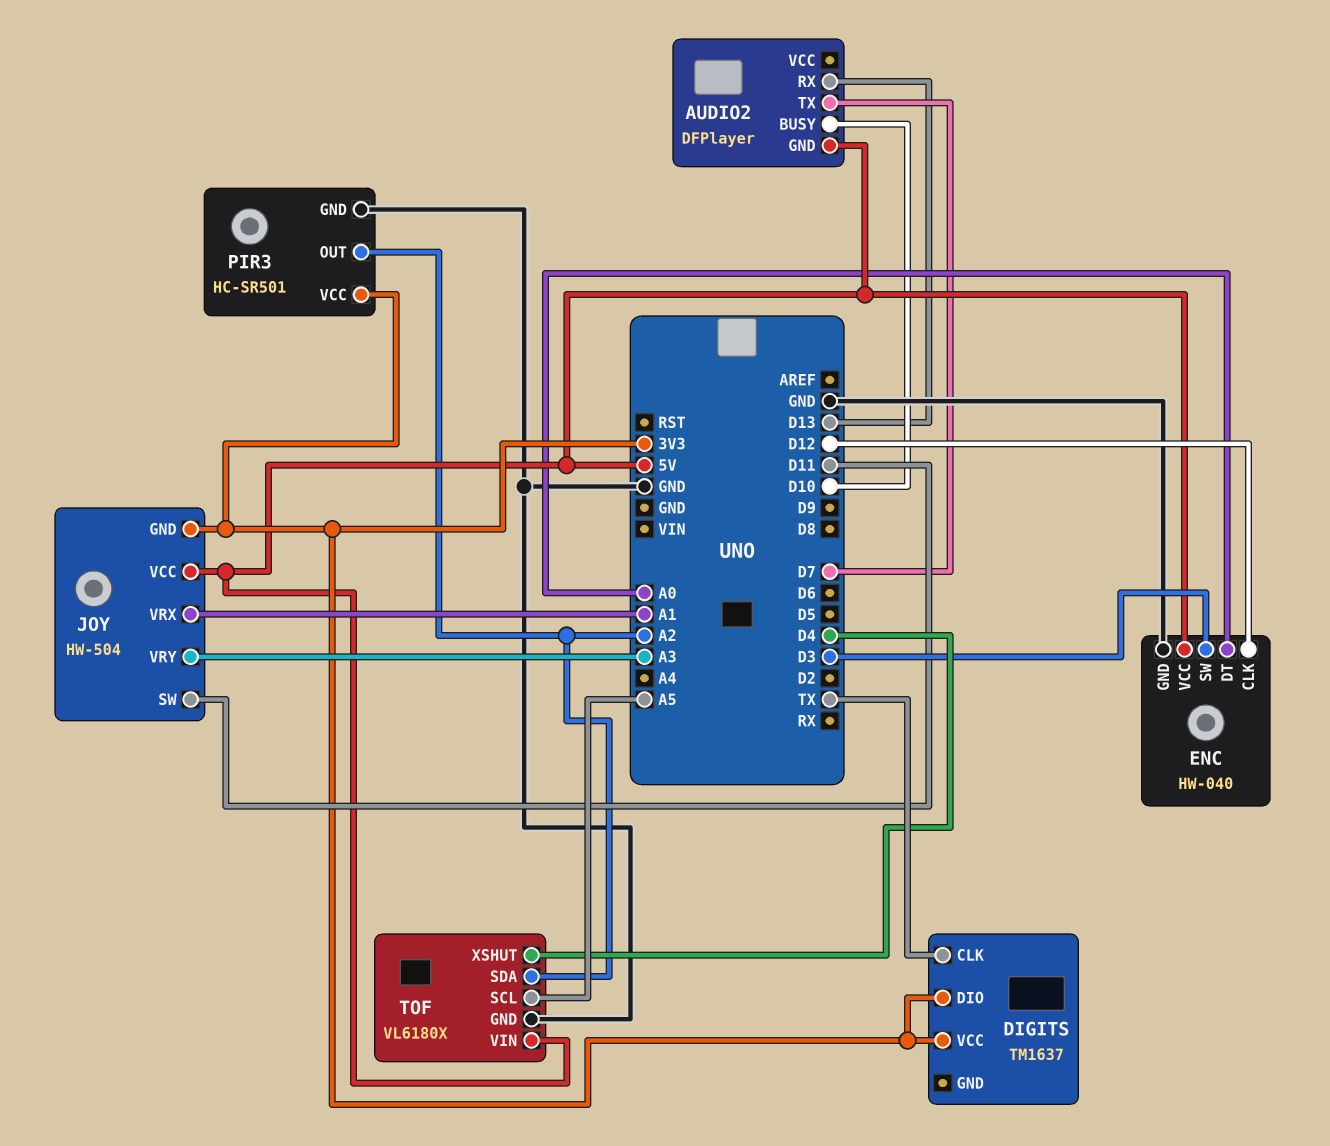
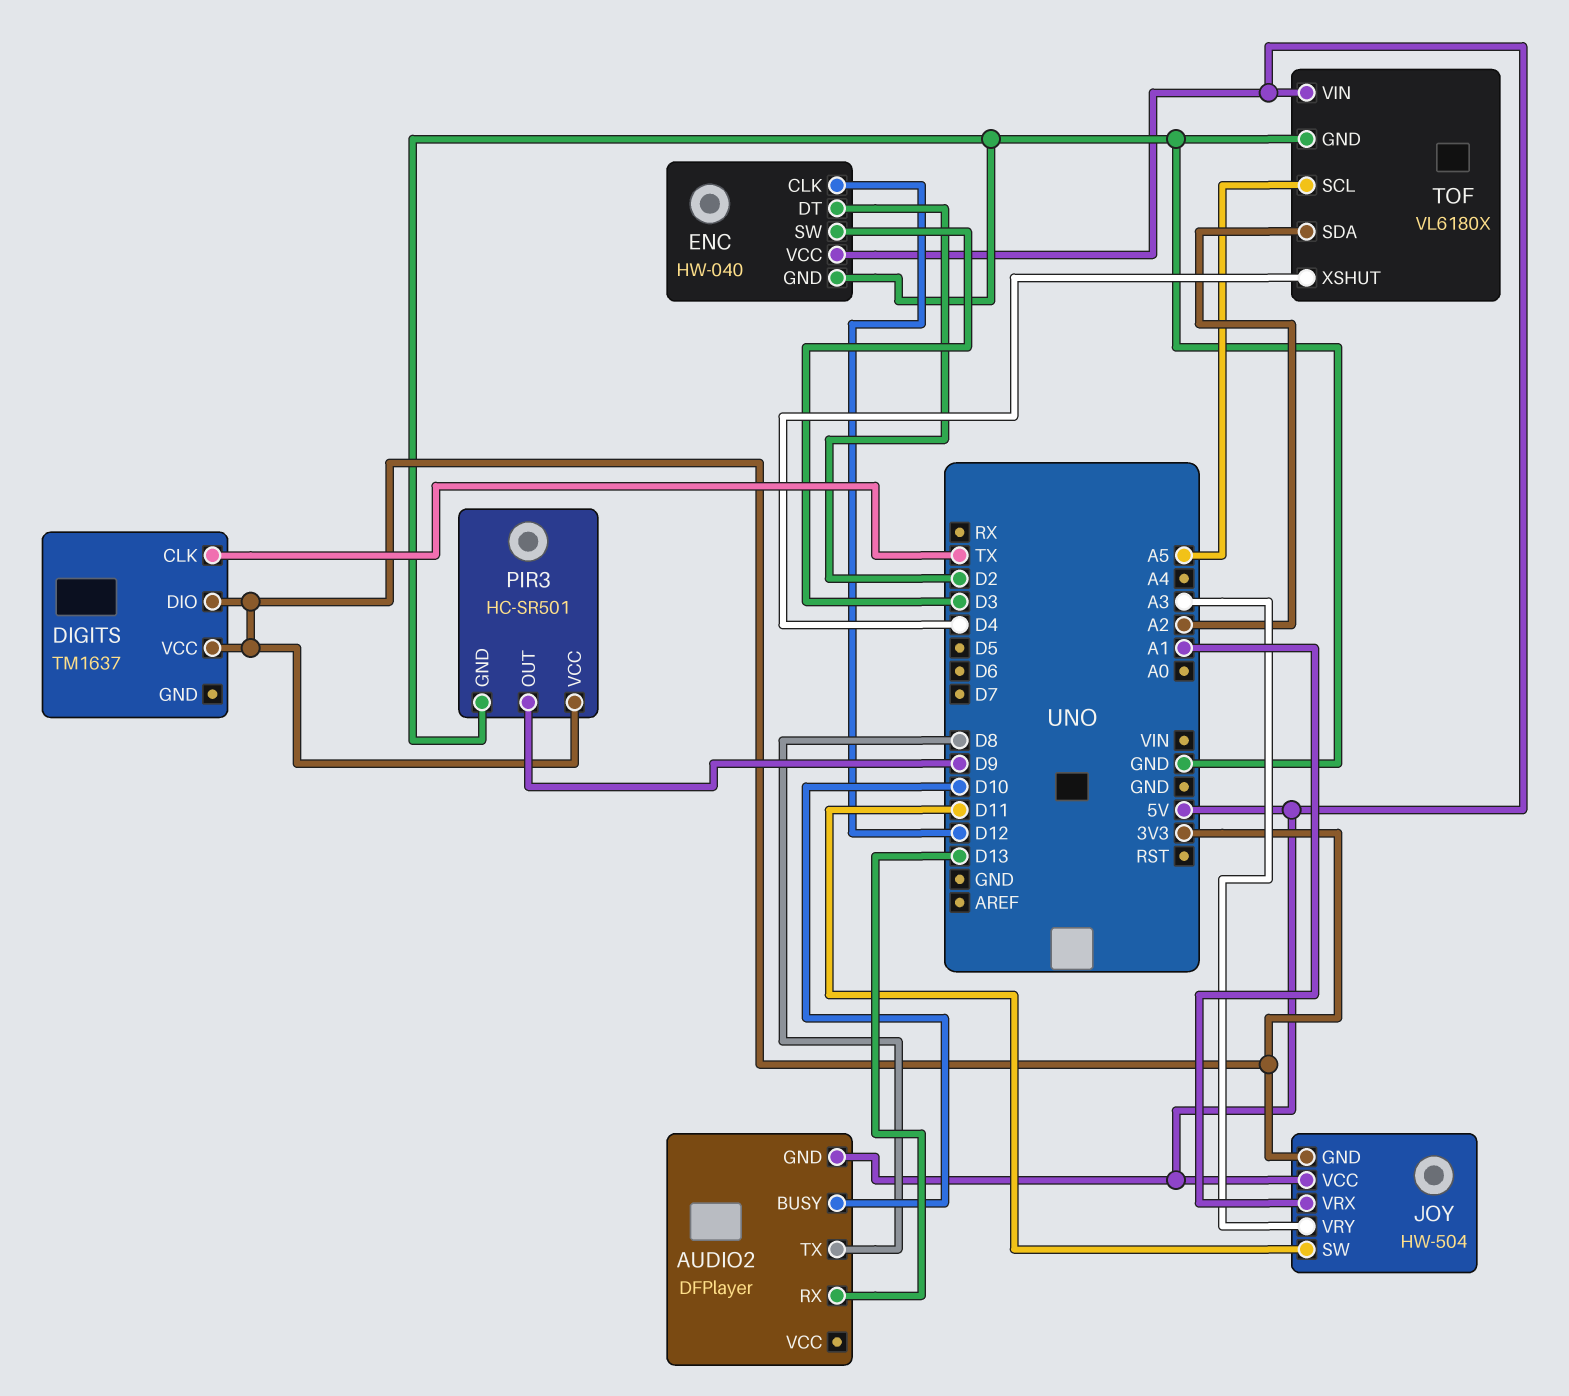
AUDIO2 pin TX: D7 -> D8
ENC pin DT: A0 -> D2
PIR3 pin OUT: A2 -> D9

